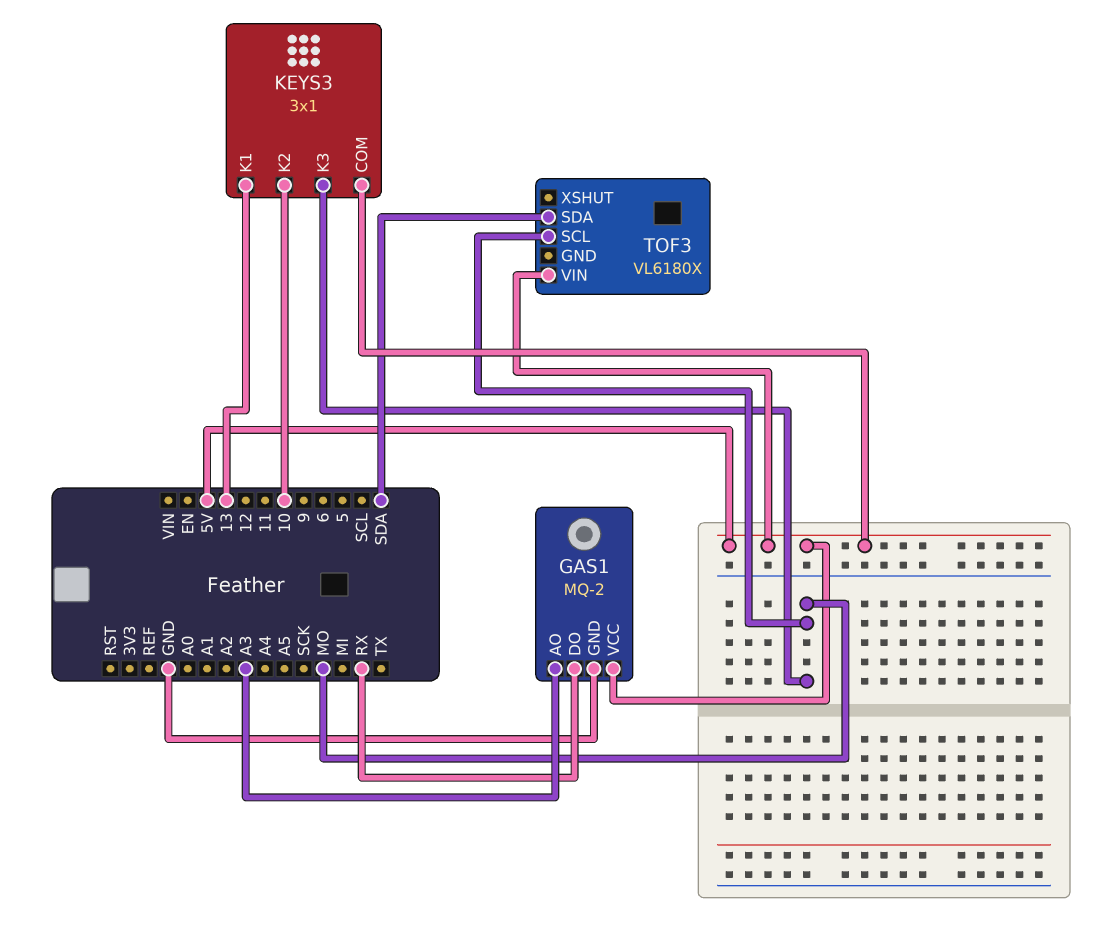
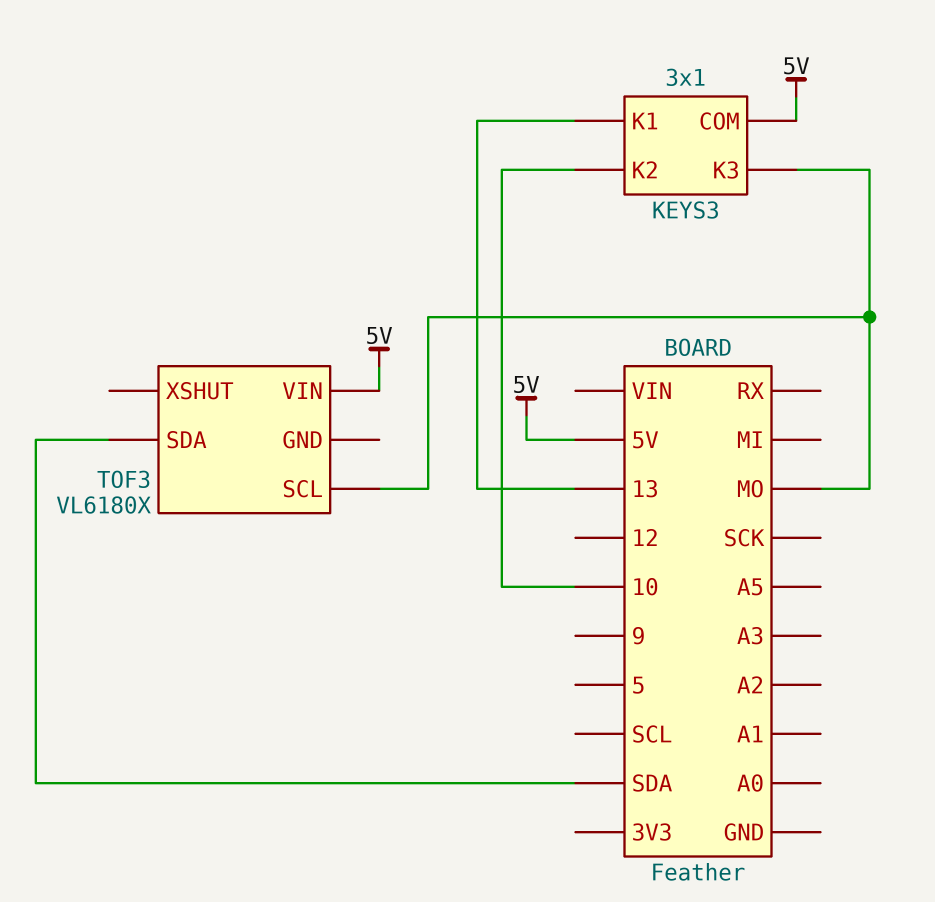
GAS1: MQ-2 -> none
GAS1 pin AO: A3 -> none
GAS1 pin DO: RX -> none
GAS1 pin GND: GND -> none
GAS1 pin VCC: 5V -> none

